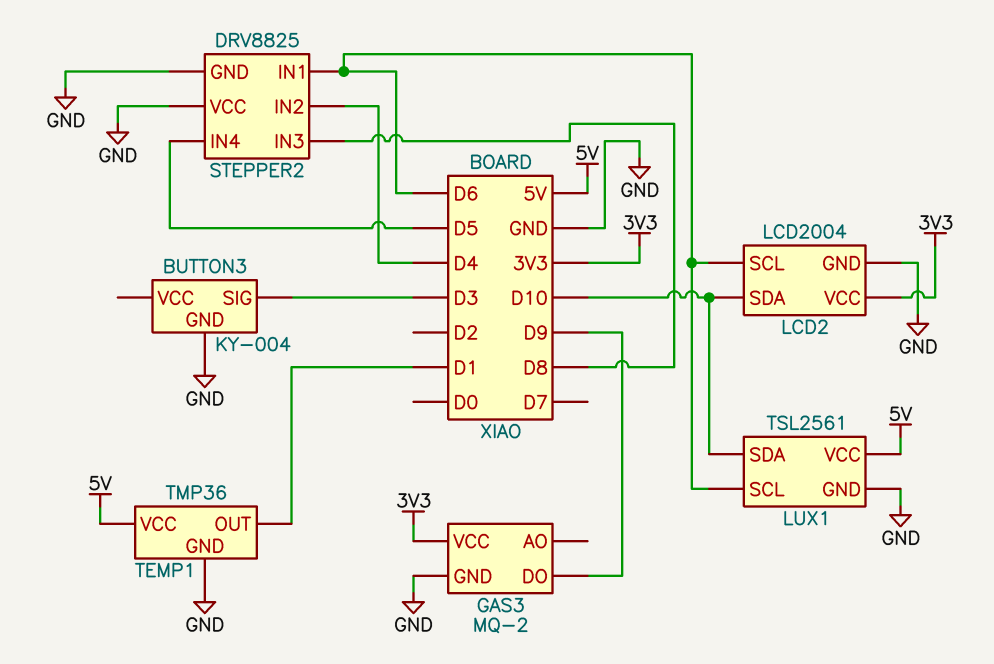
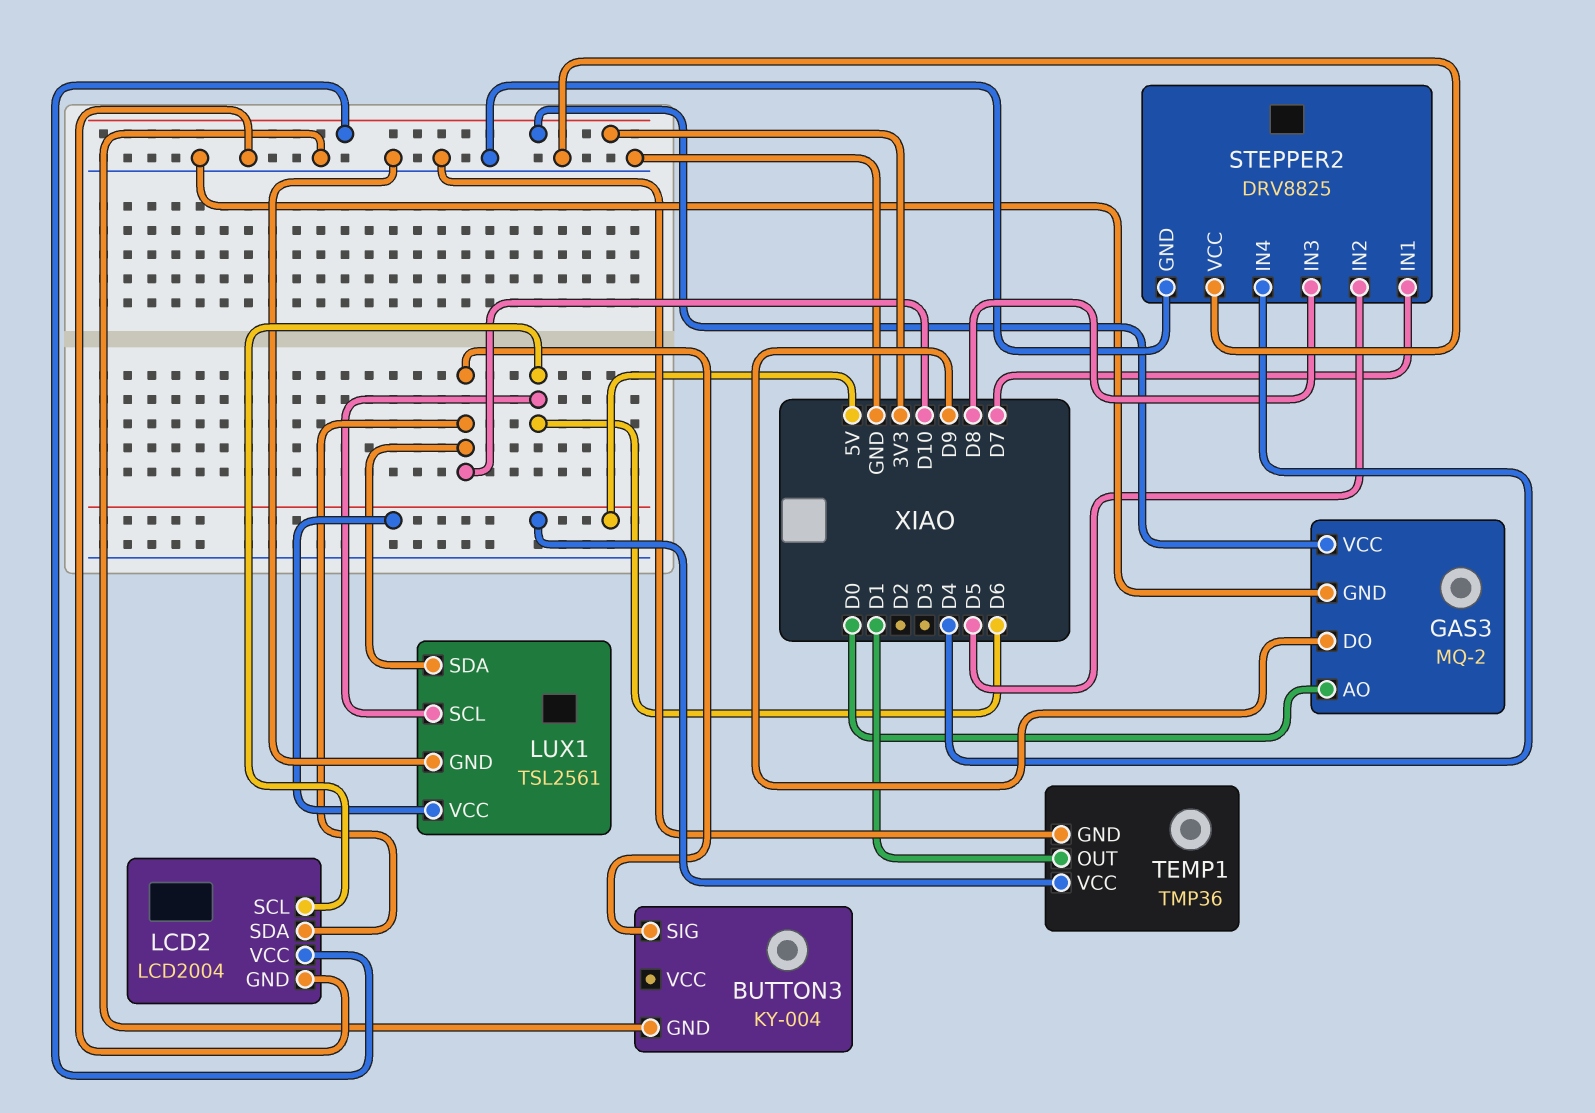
BUTTON3 pin SIG: D3 -> D10
GAS3 pin AO: none -> D0
STEPPER2 pin IN1: D6 -> D7
STEPPER2 pin IN2: D4 -> D5
STEPPER2 pin IN4: D5 -> D4

